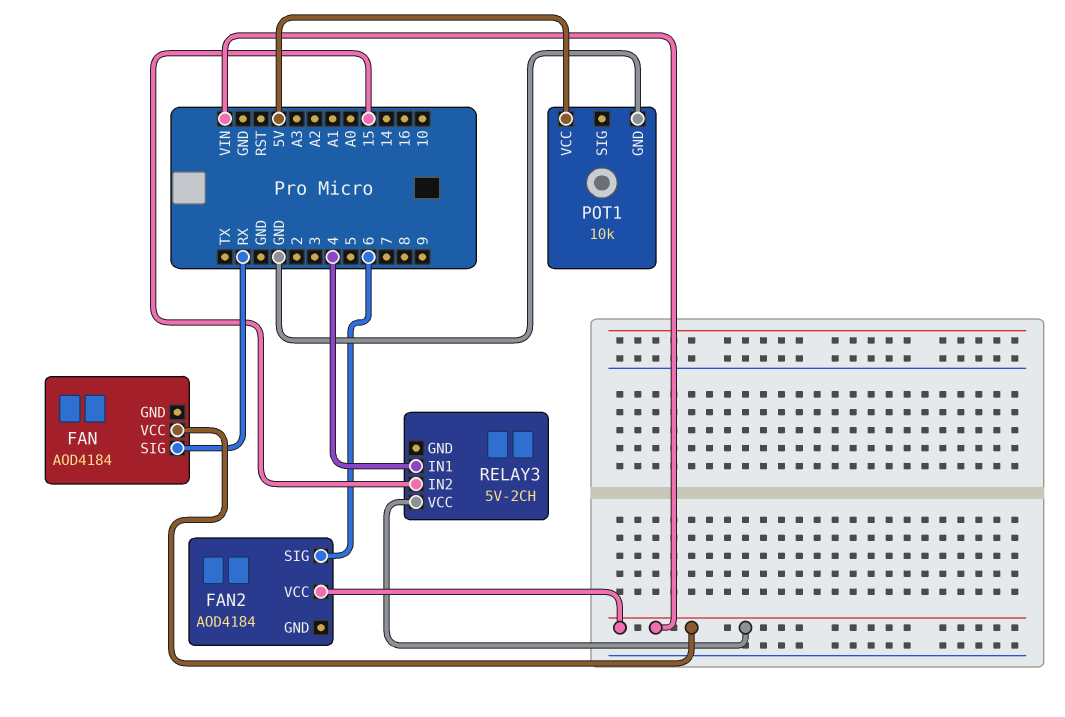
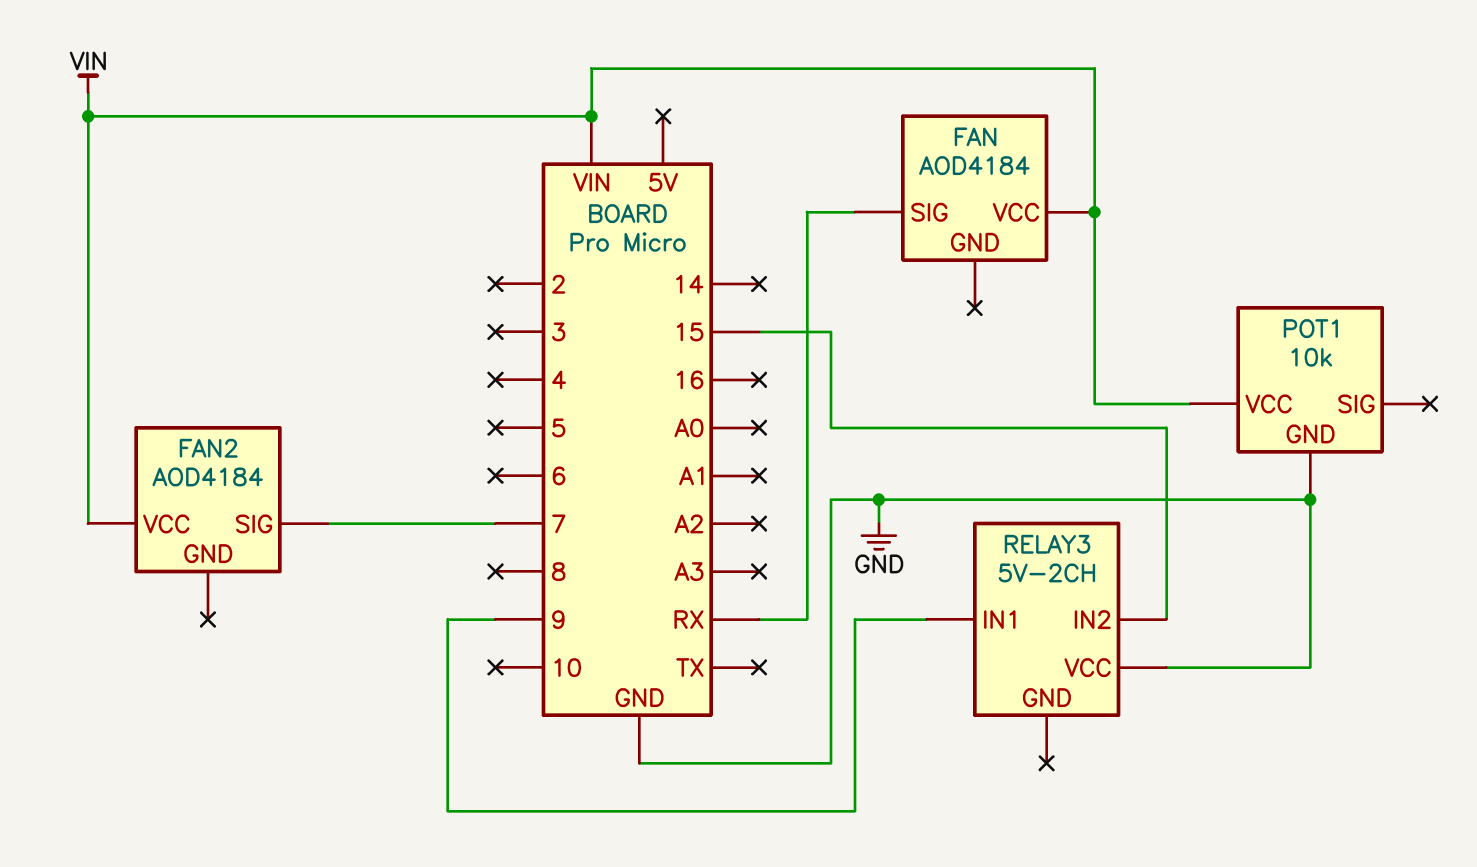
FAN2 pin SIG: 6 -> 7
POT1 pin VCC: 5V -> VIN
RELAY3 pin IN1: 4 -> 9
RELAY3 pin VCC: VIN -> GND

